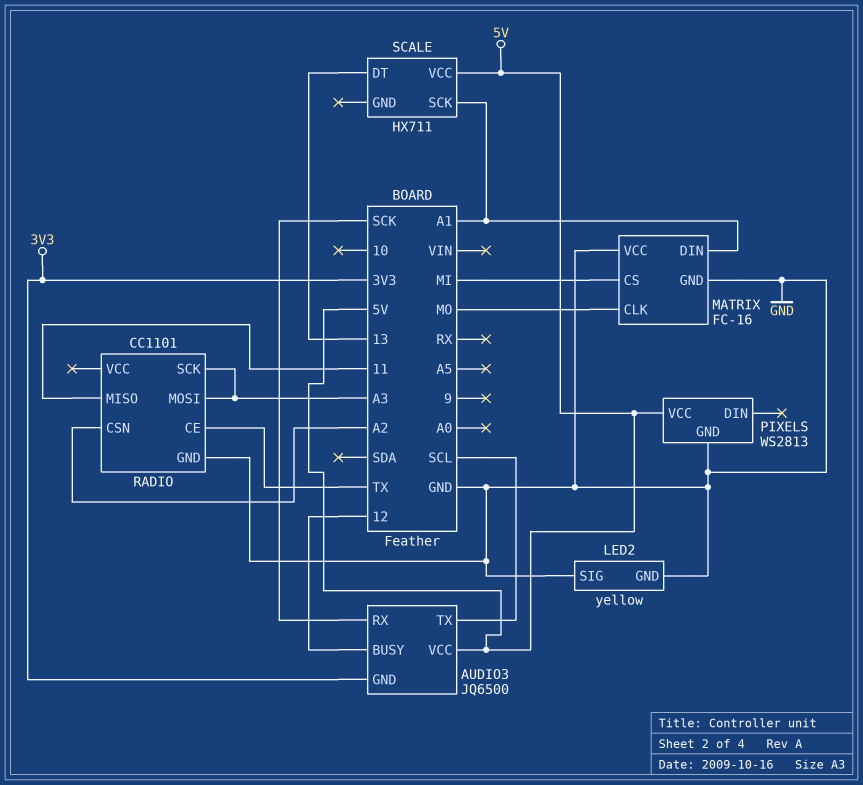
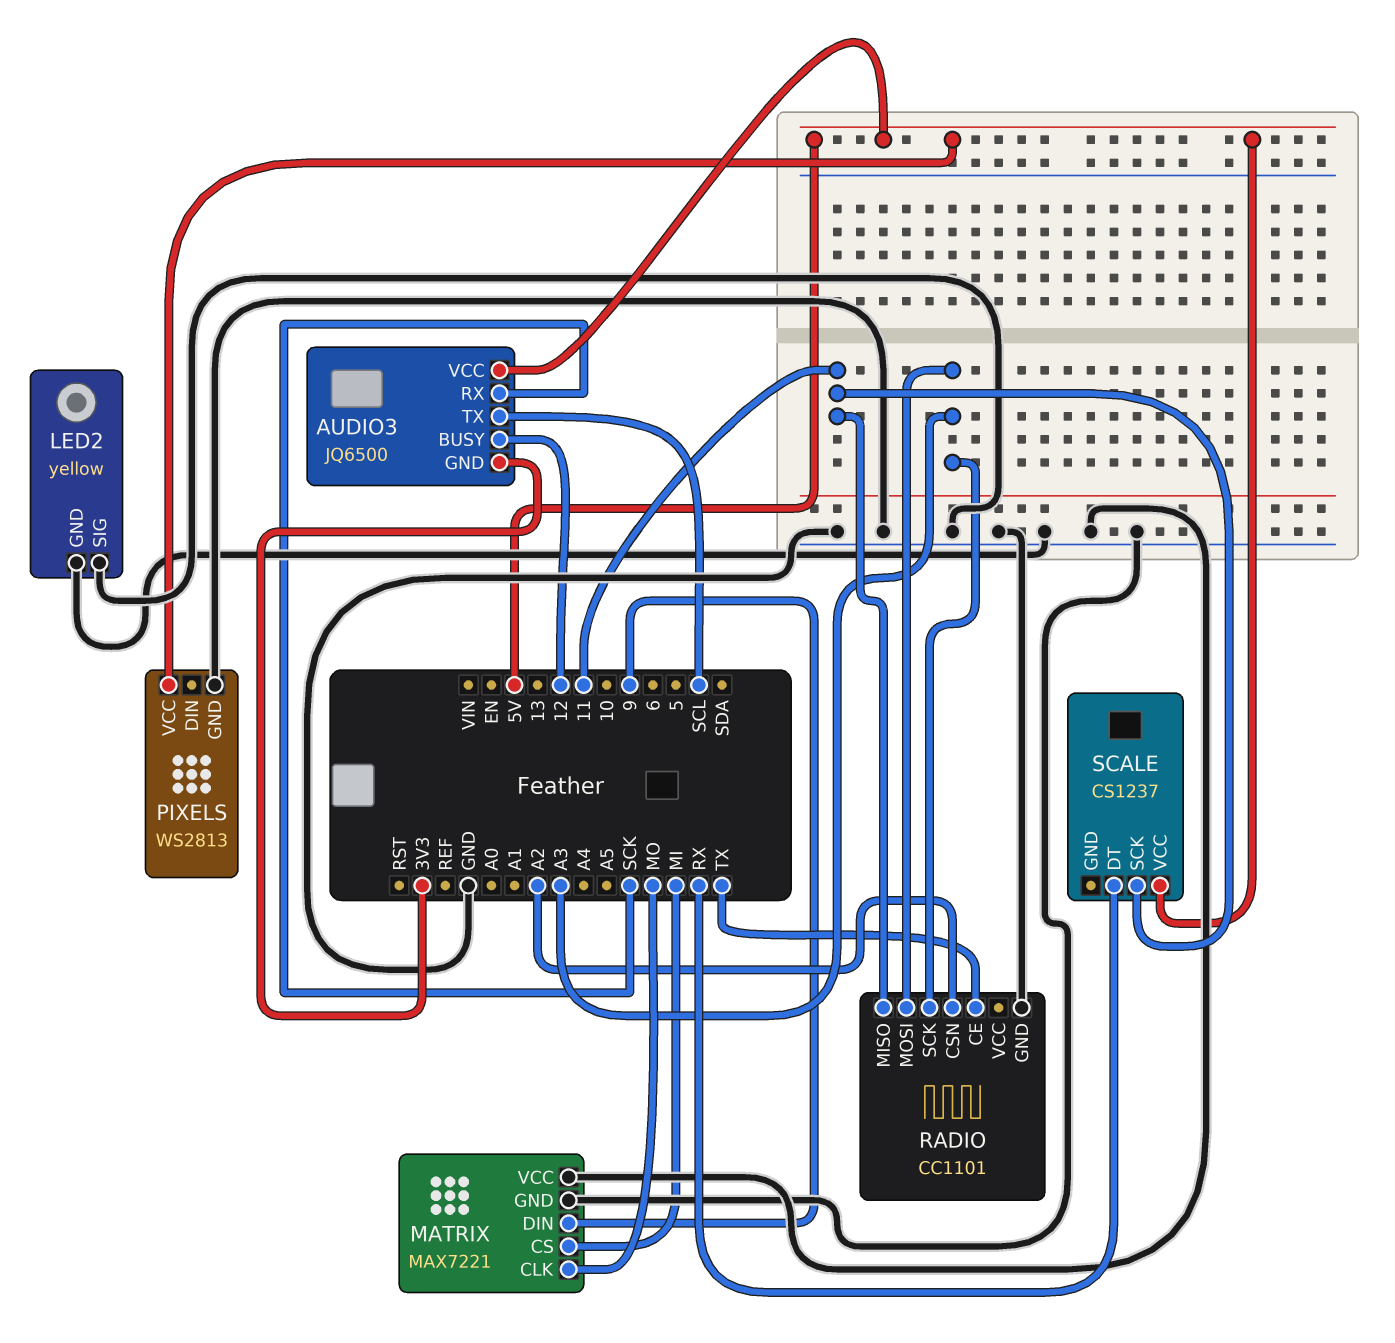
MATRIX: FC-16 -> MAX7221
MATRIX pin DIN: A1 -> 9
SCALE: HX711 -> CS1237
SCALE pin DT: 13 -> RX
SCALE pin SCK: A1 -> 11

